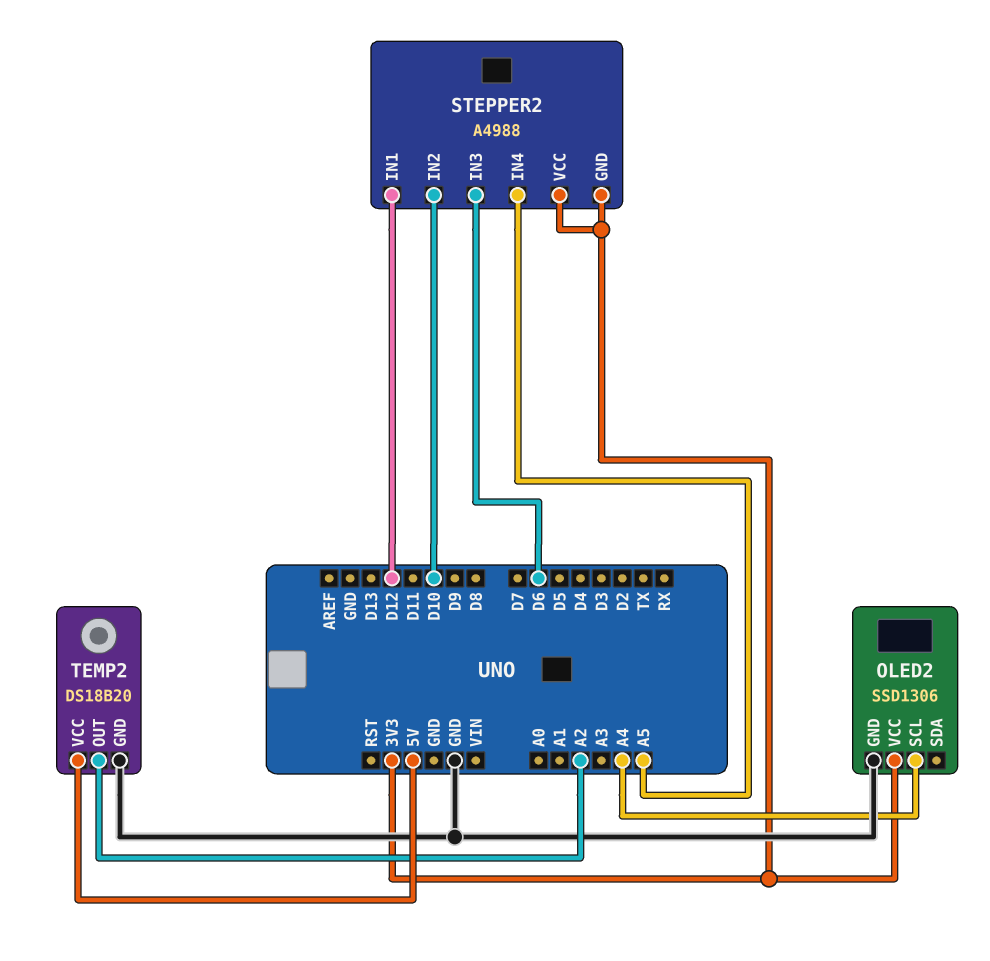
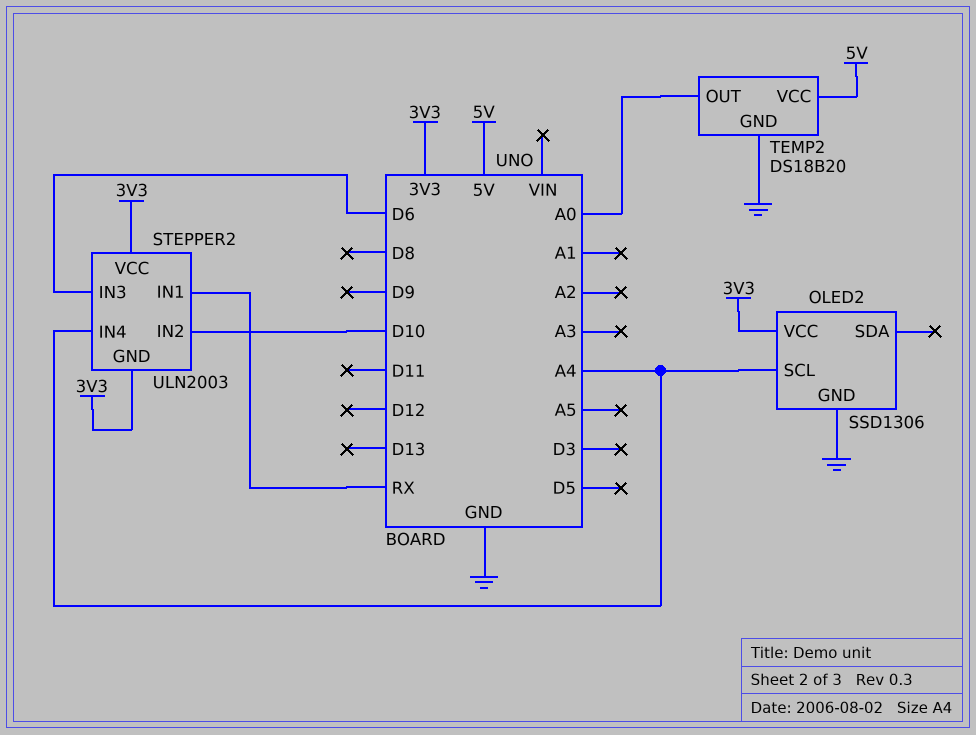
STEPPER2: A4988 -> ULN2003
STEPPER2 pin IN1: D12 -> RX
STEPPER2 pin IN4: A5 -> A4
TEMP2 pin OUT: A2 -> A0

